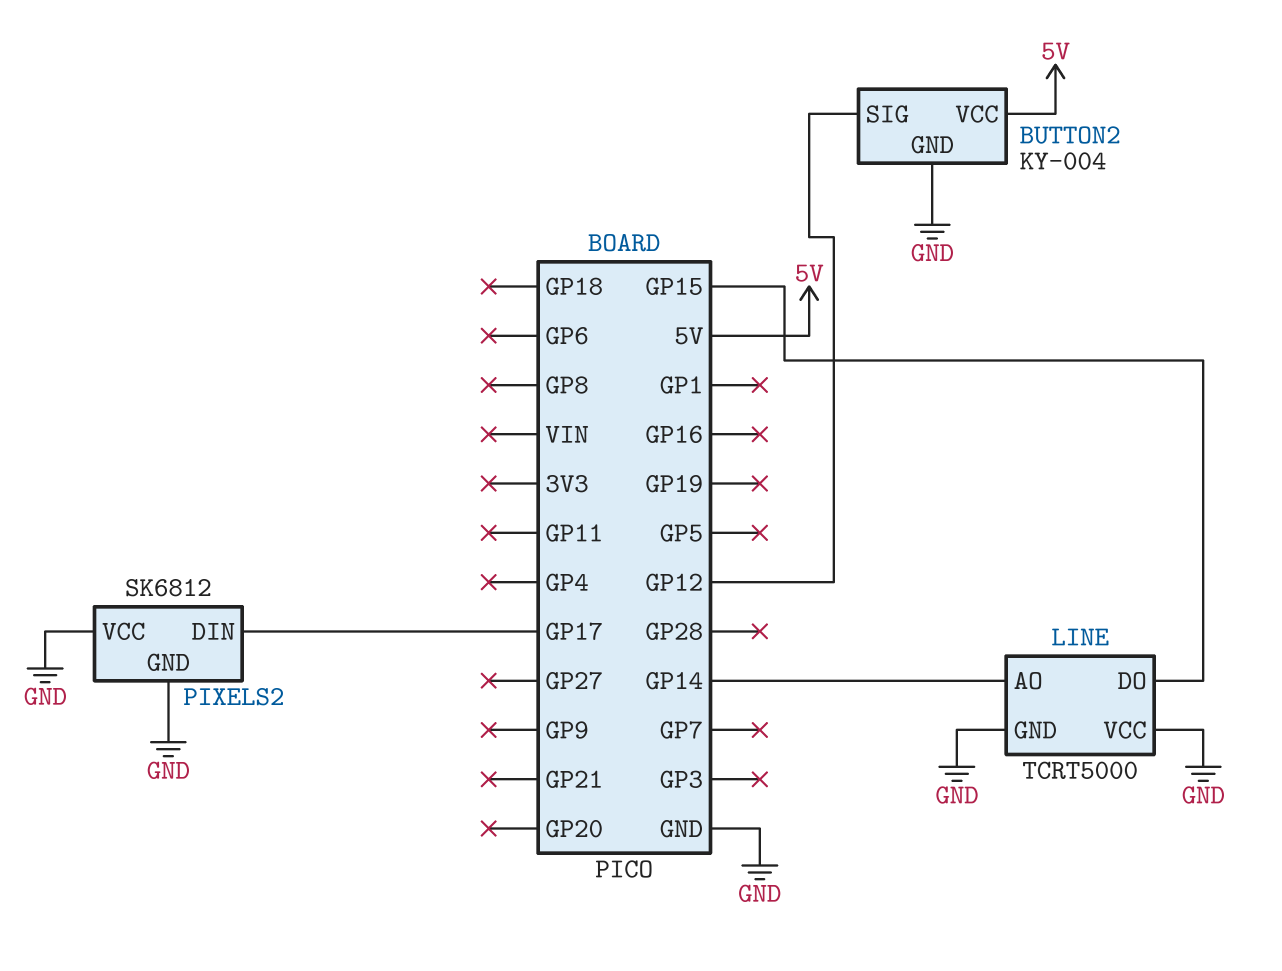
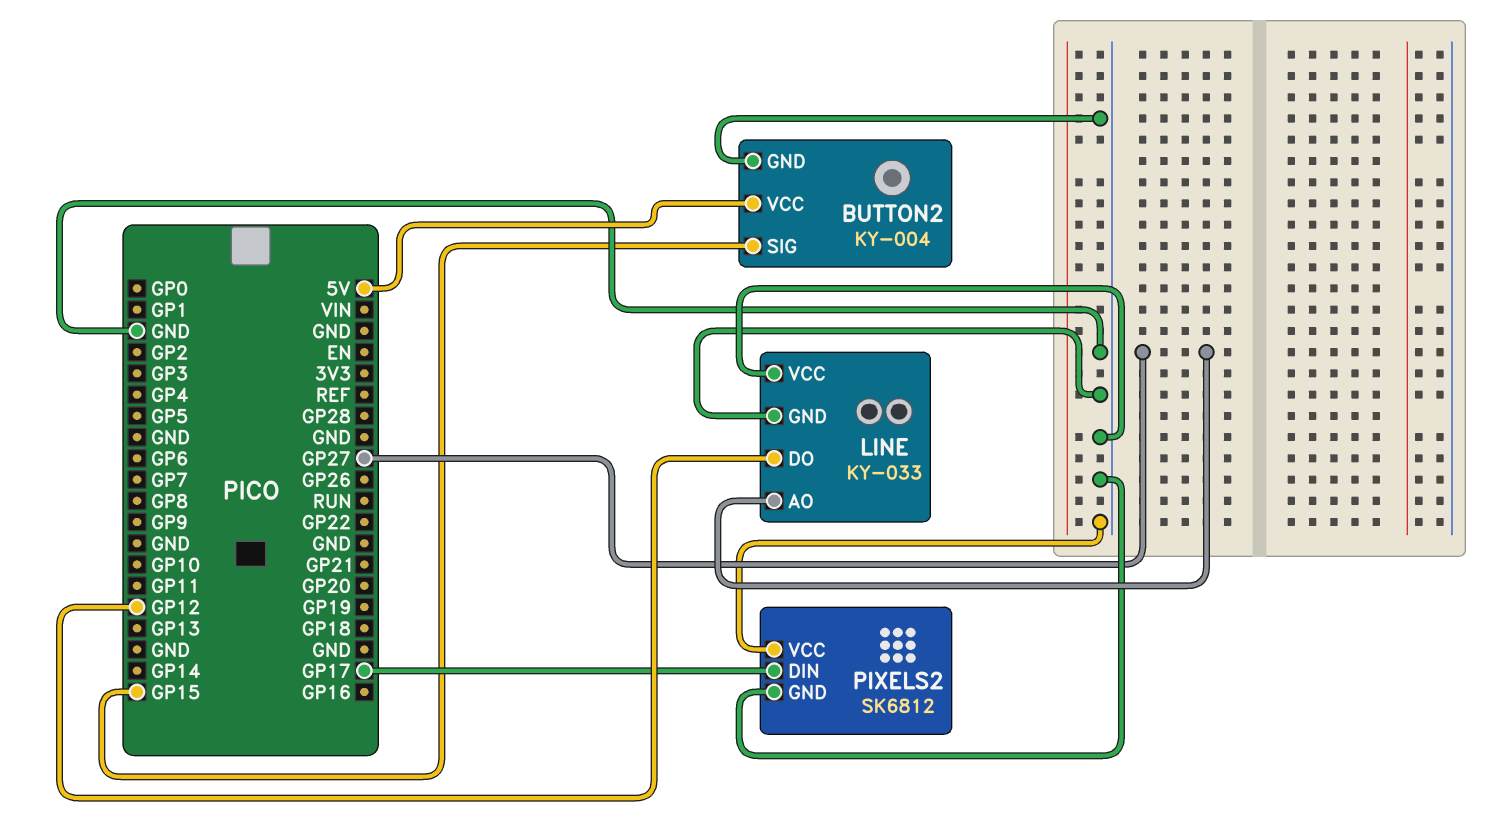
BUTTON2 pin SIG: GP12 -> GP15
LINE: TCRT5000 -> KY-033
LINE pin AO: GP14 -> GP27
LINE pin DO: GP15 -> GP12

